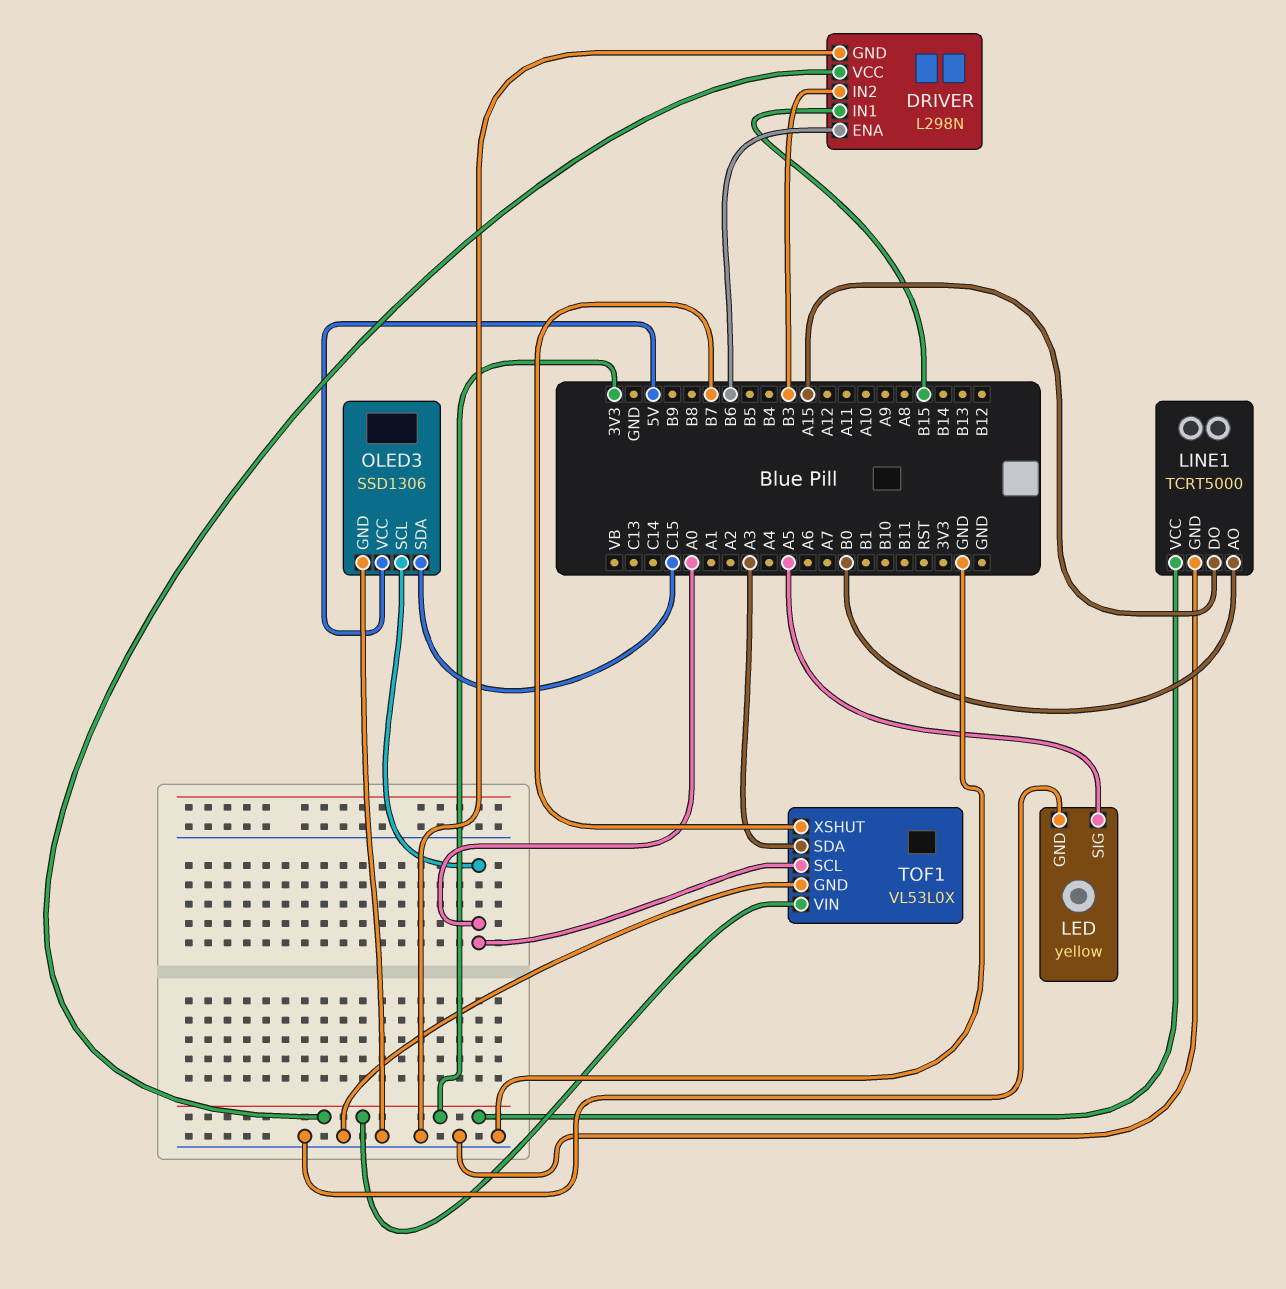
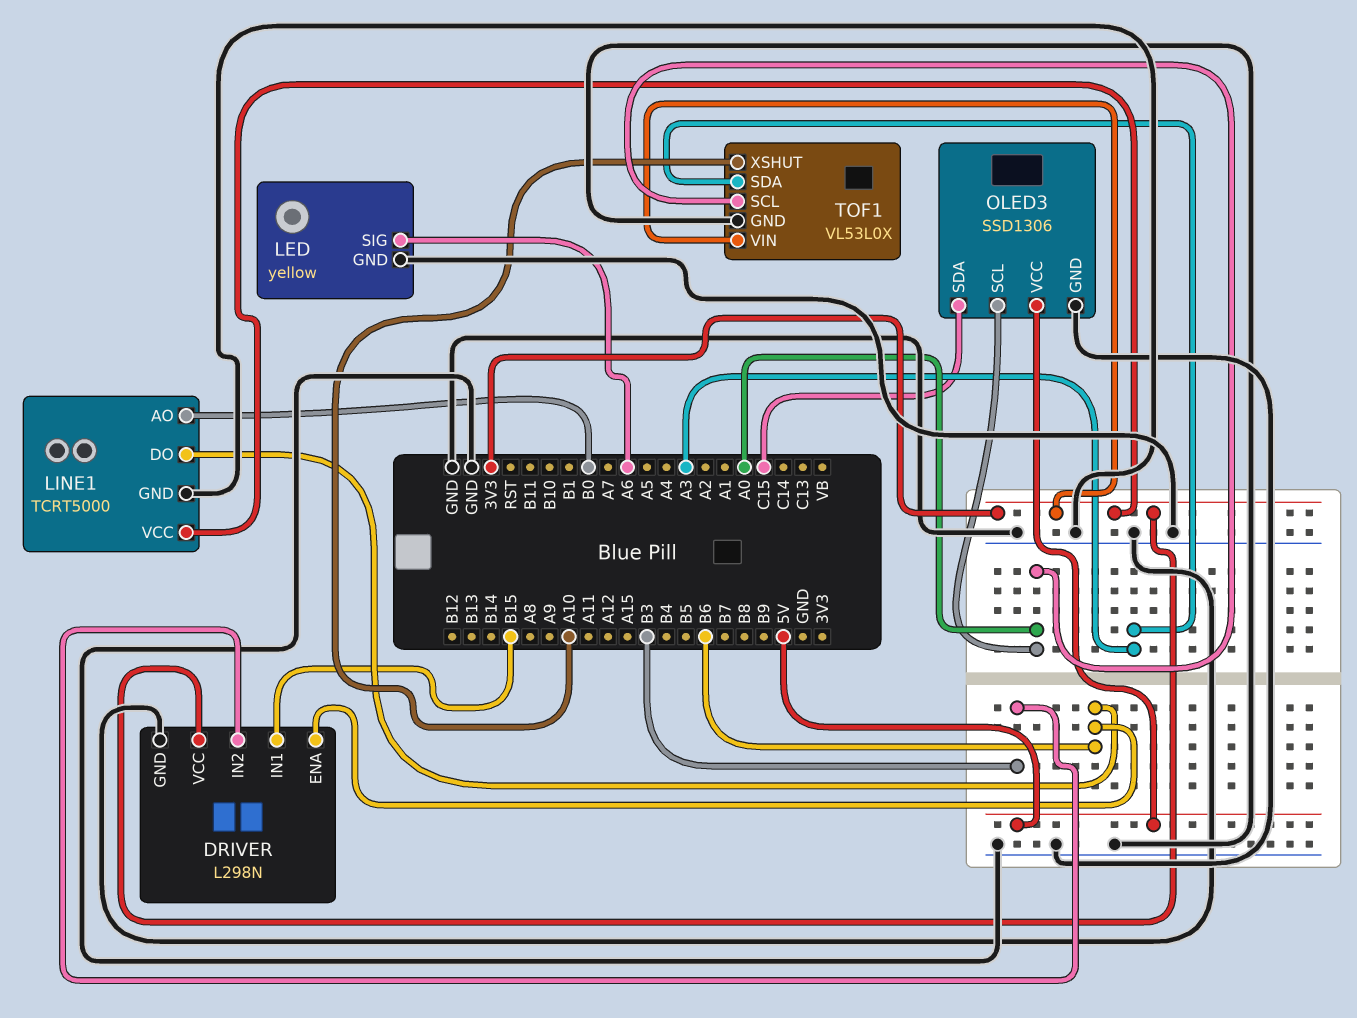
LED pin SIG: A5 -> A6
LINE1 pin DO: A15 -> B6
TOF1 pin XSHUT: B7 -> A10

